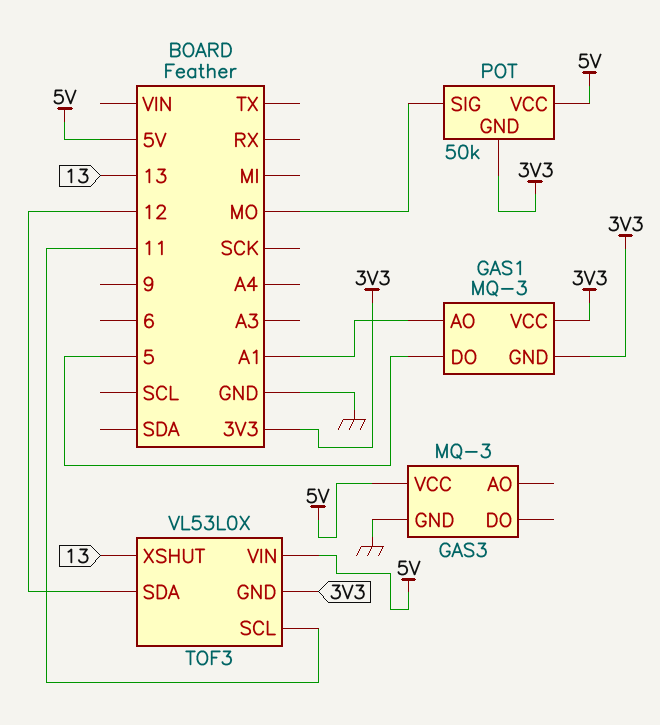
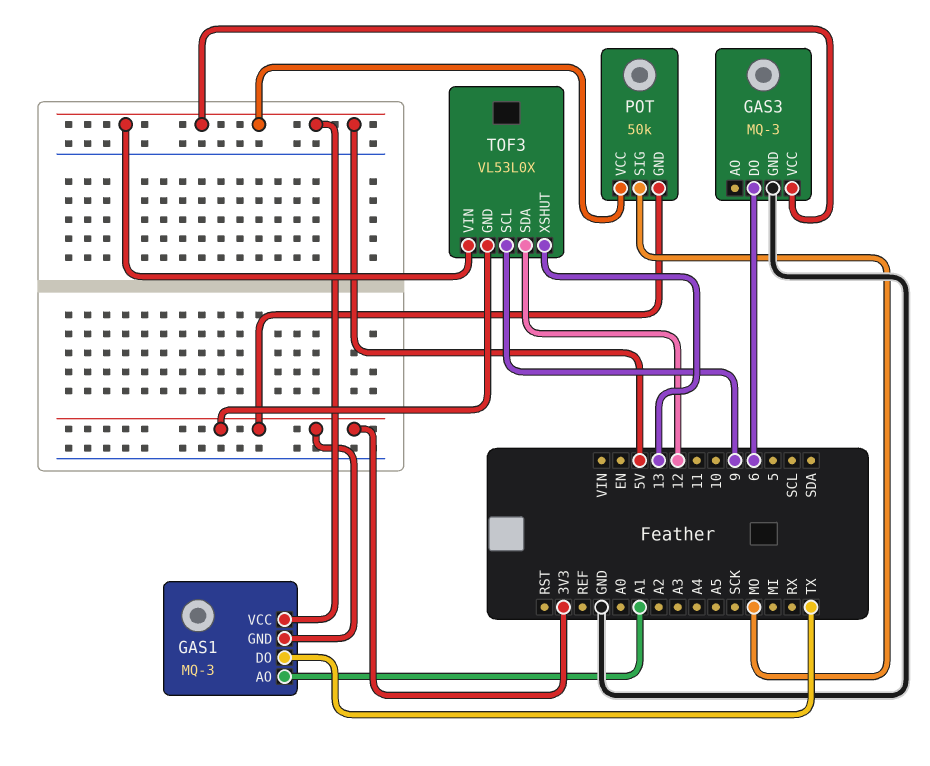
GAS1 pin DO: 5 -> TX
GAS1 pin VCC: 3V3 -> 5V
GAS3 pin DO: none -> 6
TOF3 pin SCL: 11 -> 9

